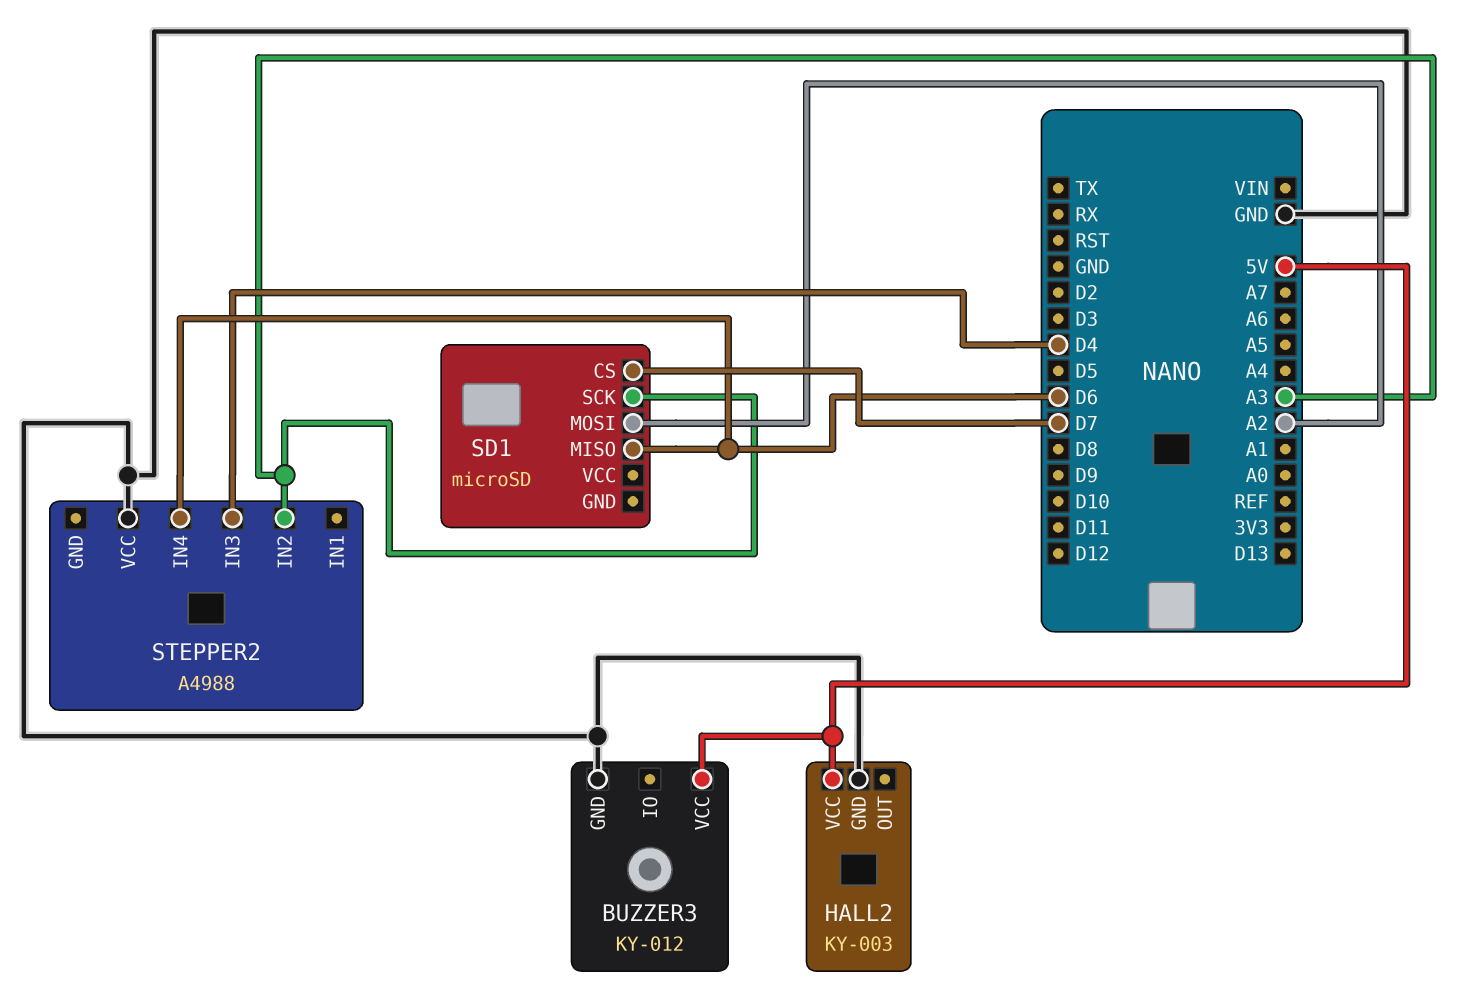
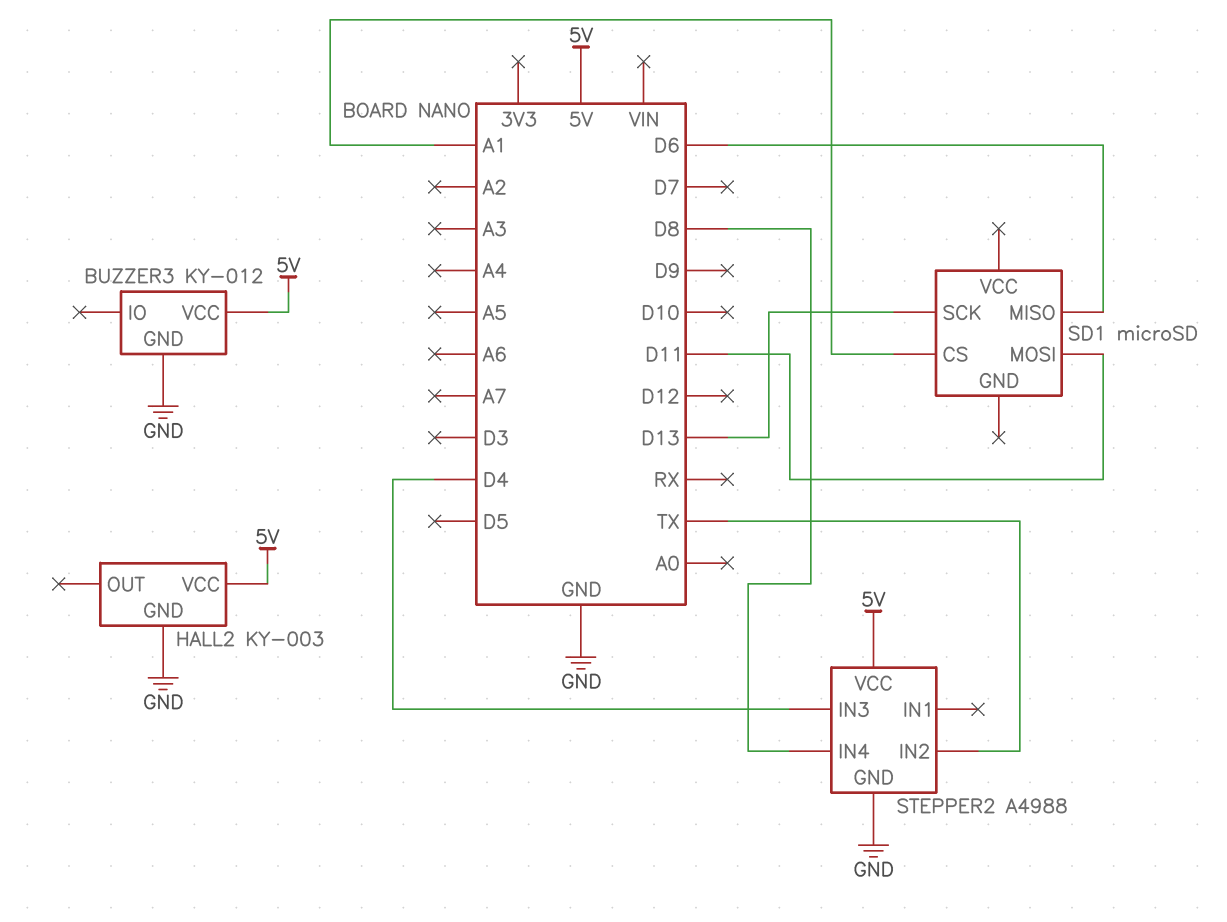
SD1 pin CS: D7 -> A1
SD1 pin MOSI: A2 -> D11
SD1 pin SCK: A3 -> D13
STEPPER2 pin GND: none -> GND
STEPPER2 pin IN2: A3 -> TX
STEPPER2 pin IN4: D6 -> D8
STEPPER2 pin VCC: GND -> 5V

